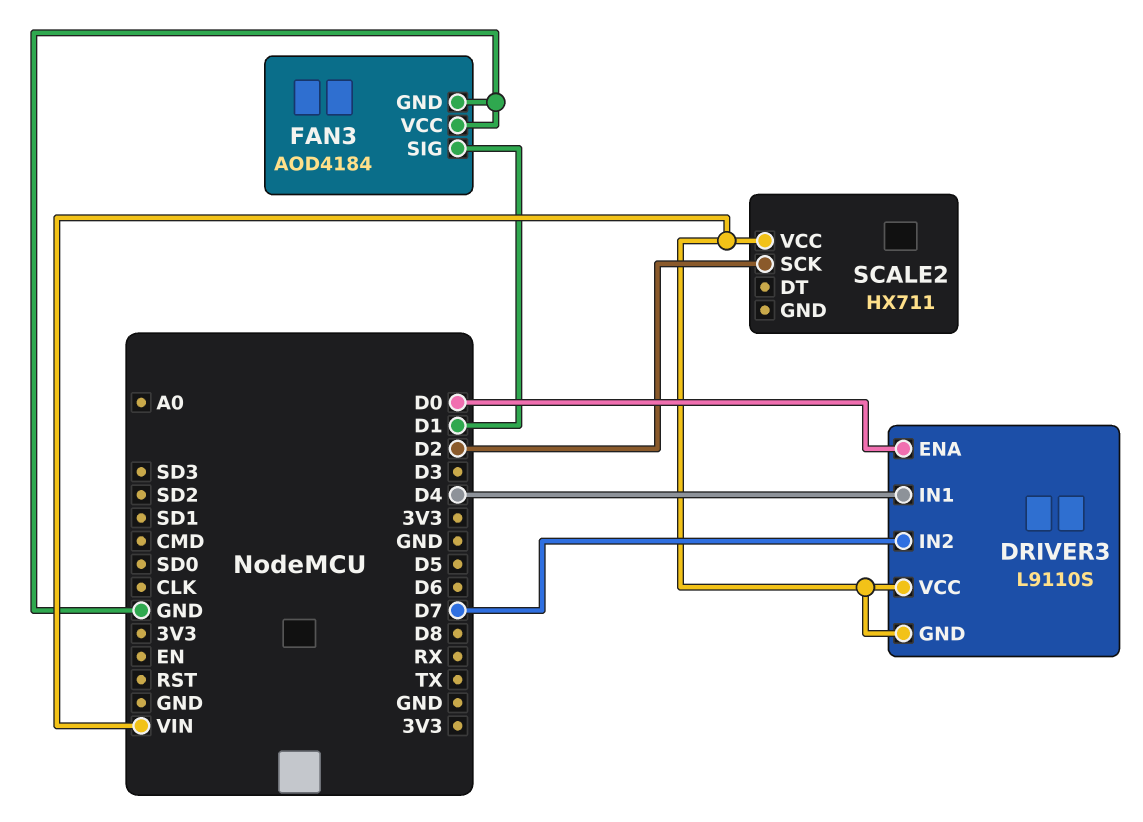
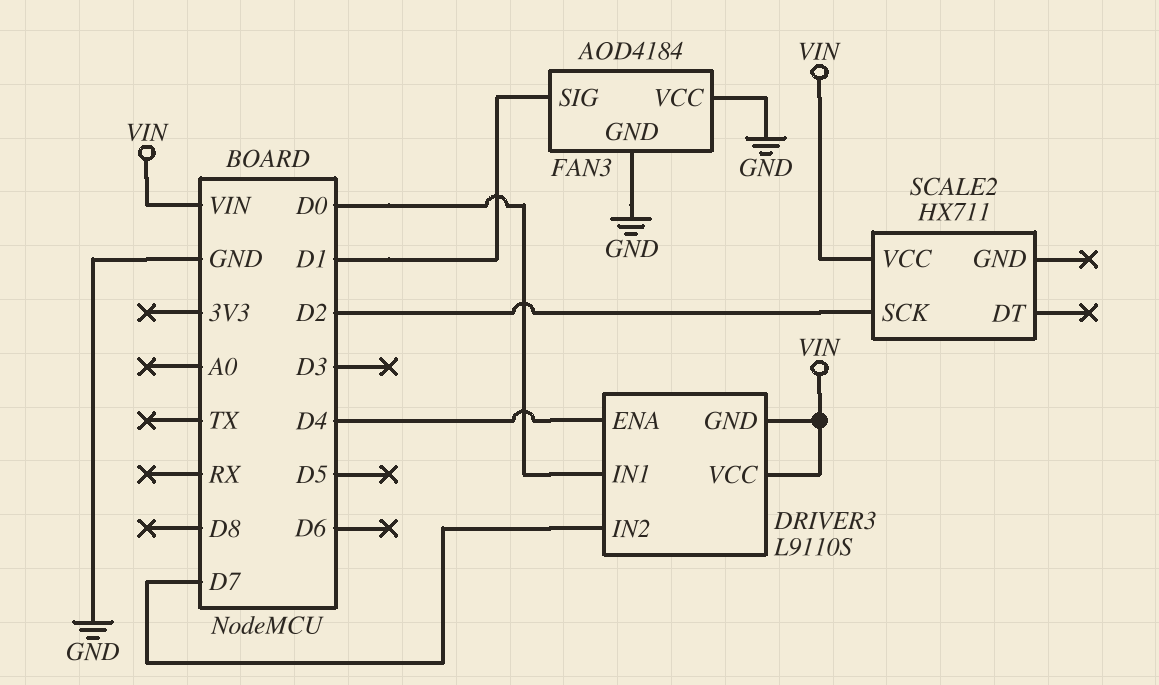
DRIVER3 pin ENA: D0 -> D4
DRIVER3 pin IN1: D4 -> D0

